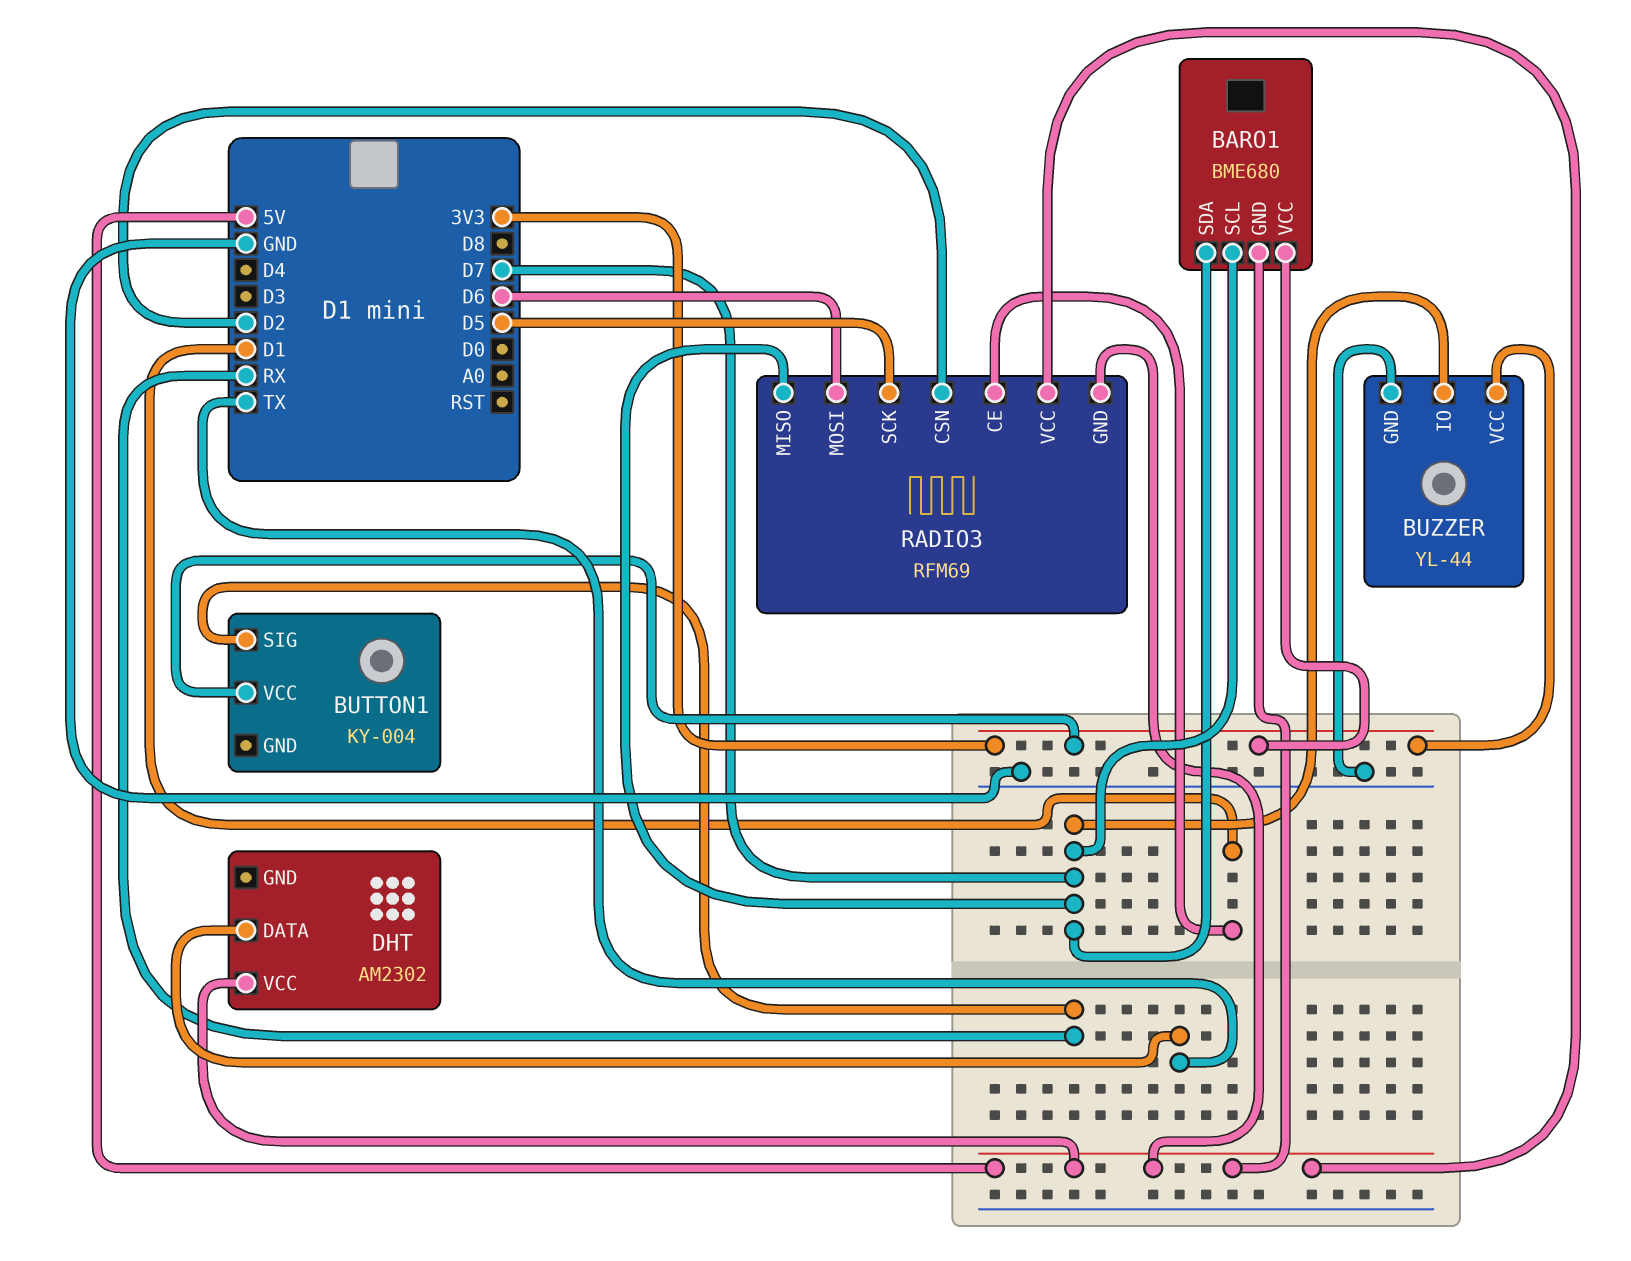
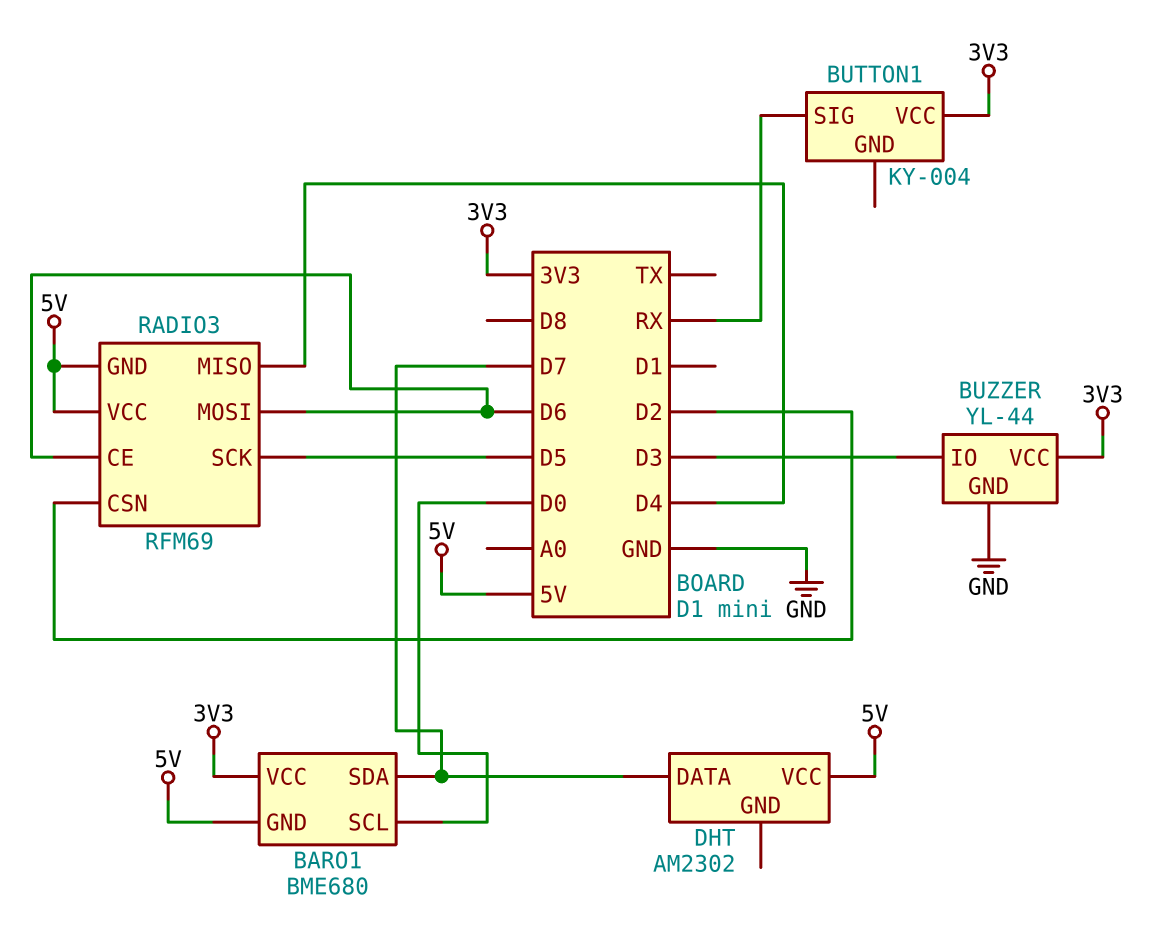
BARO1 pin SCL: D7 -> D0
BUZZER pin IO: D7 -> D3
DHT pin DATA: TX -> D7
RADIO3 pin CE: D1 -> D6
RADIO3 pin MISO: D7 -> D4

